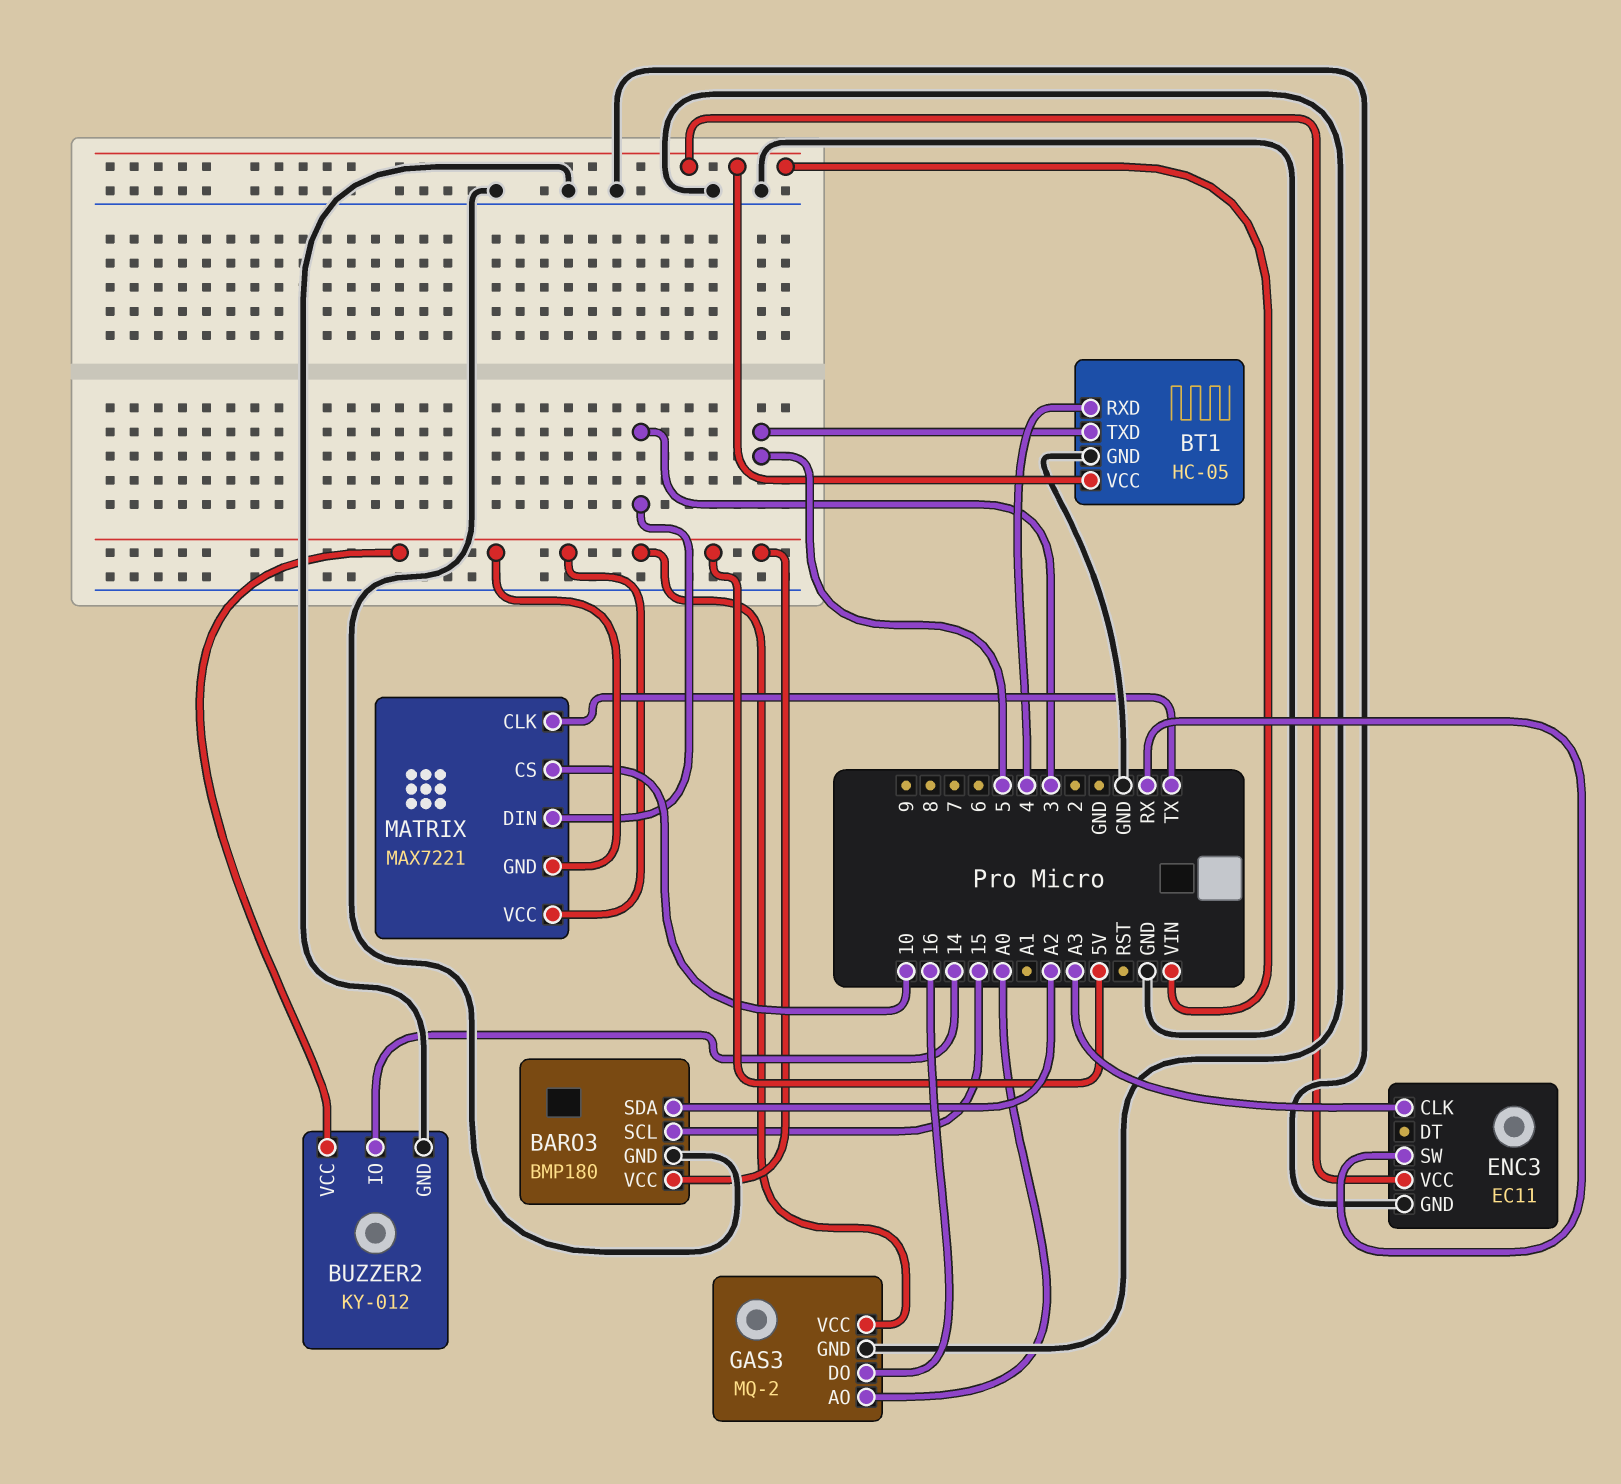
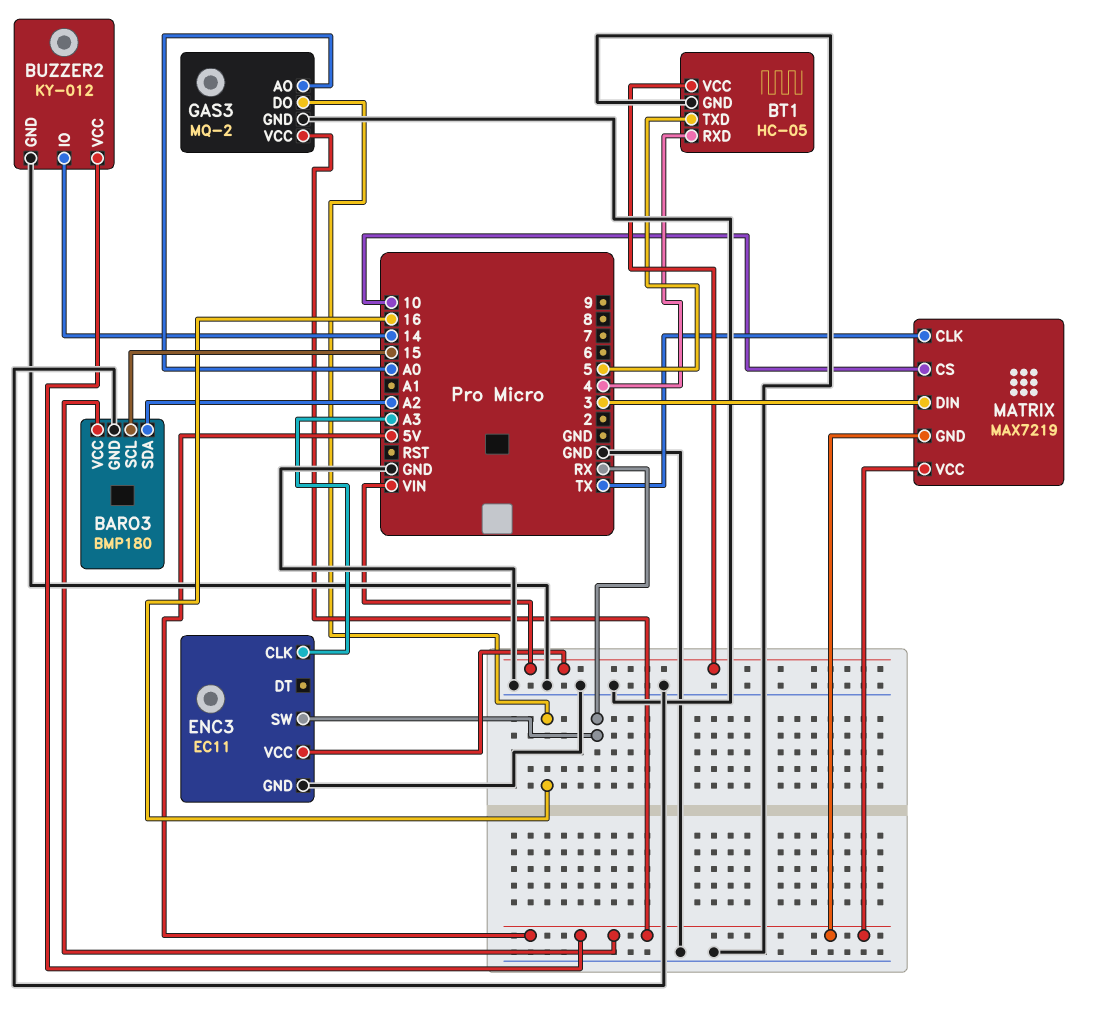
MATRIX: MAX7221 -> MAX7219

